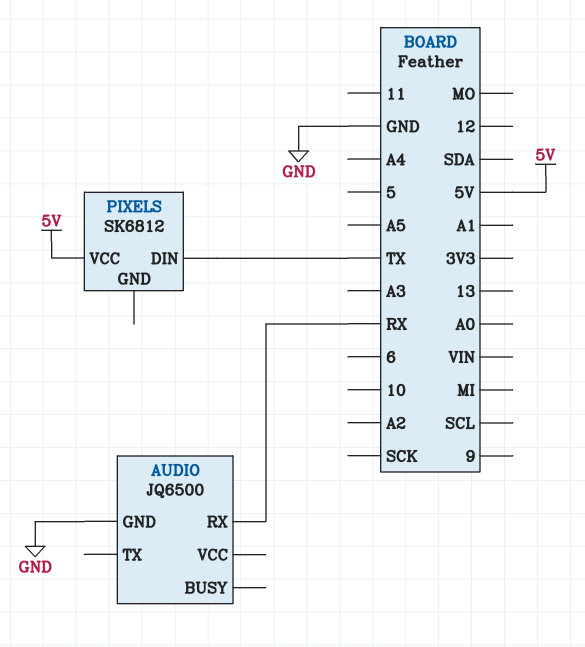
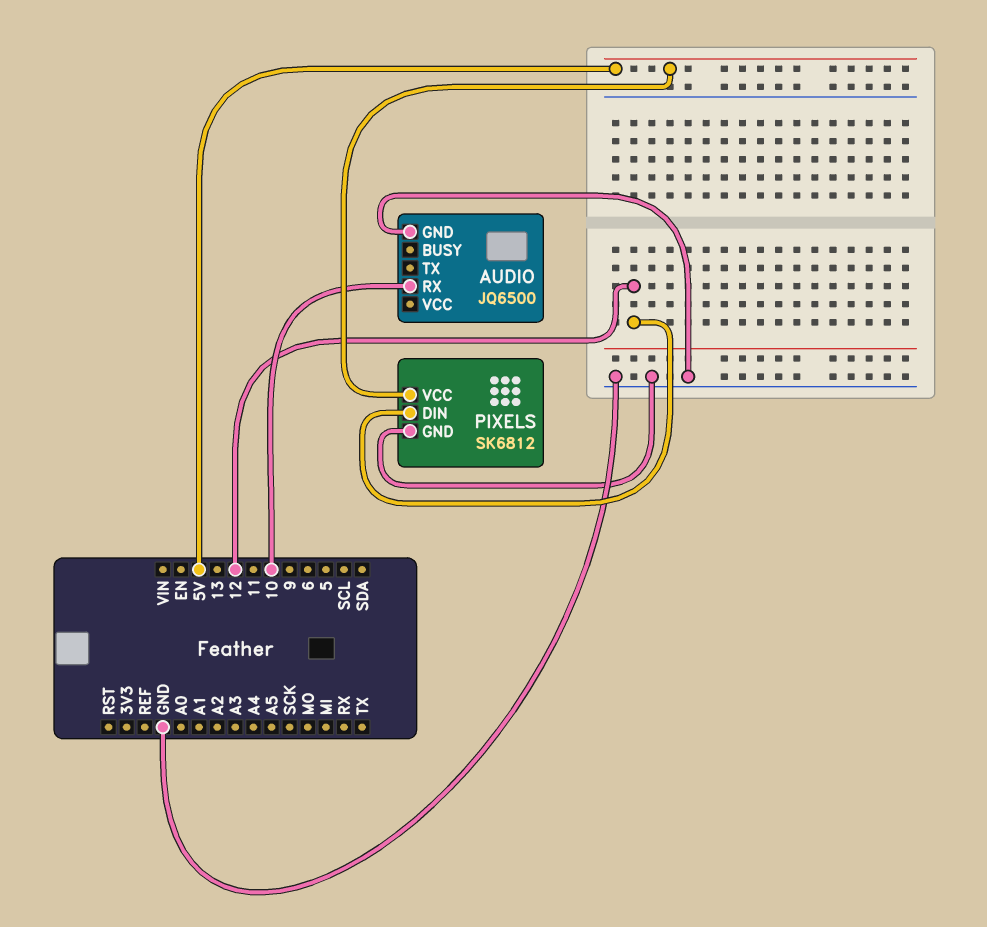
AUDIO pin RX: RX -> 10
PIXELS pin DIN: TX -> 12
PIXELS pin GND: none -> GND

